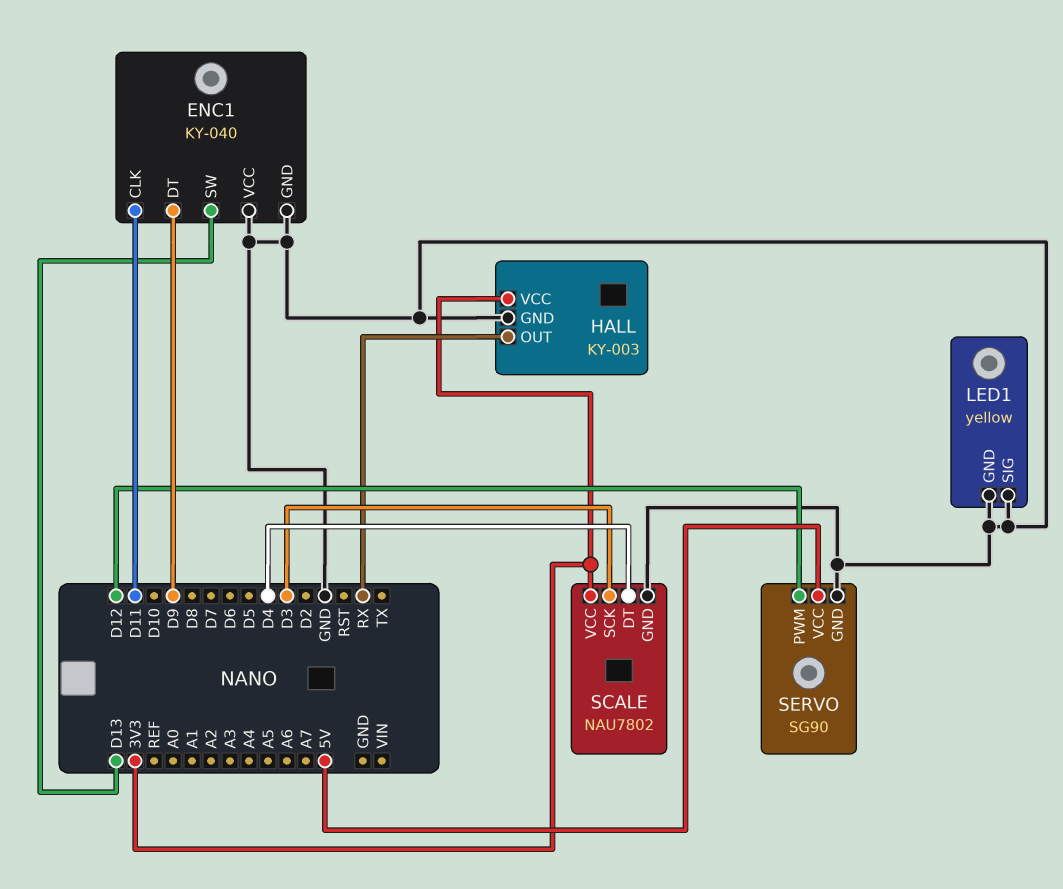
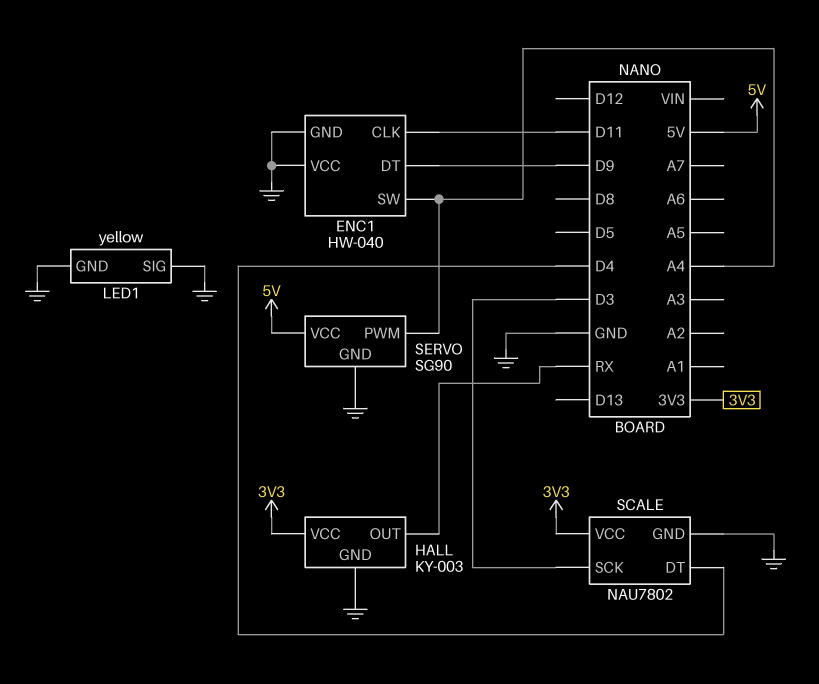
ENC1: KY-040 -> HW-040
ENC1 pin SW: D13 -> A4
SERVO pin PWM: D12 -> A4

